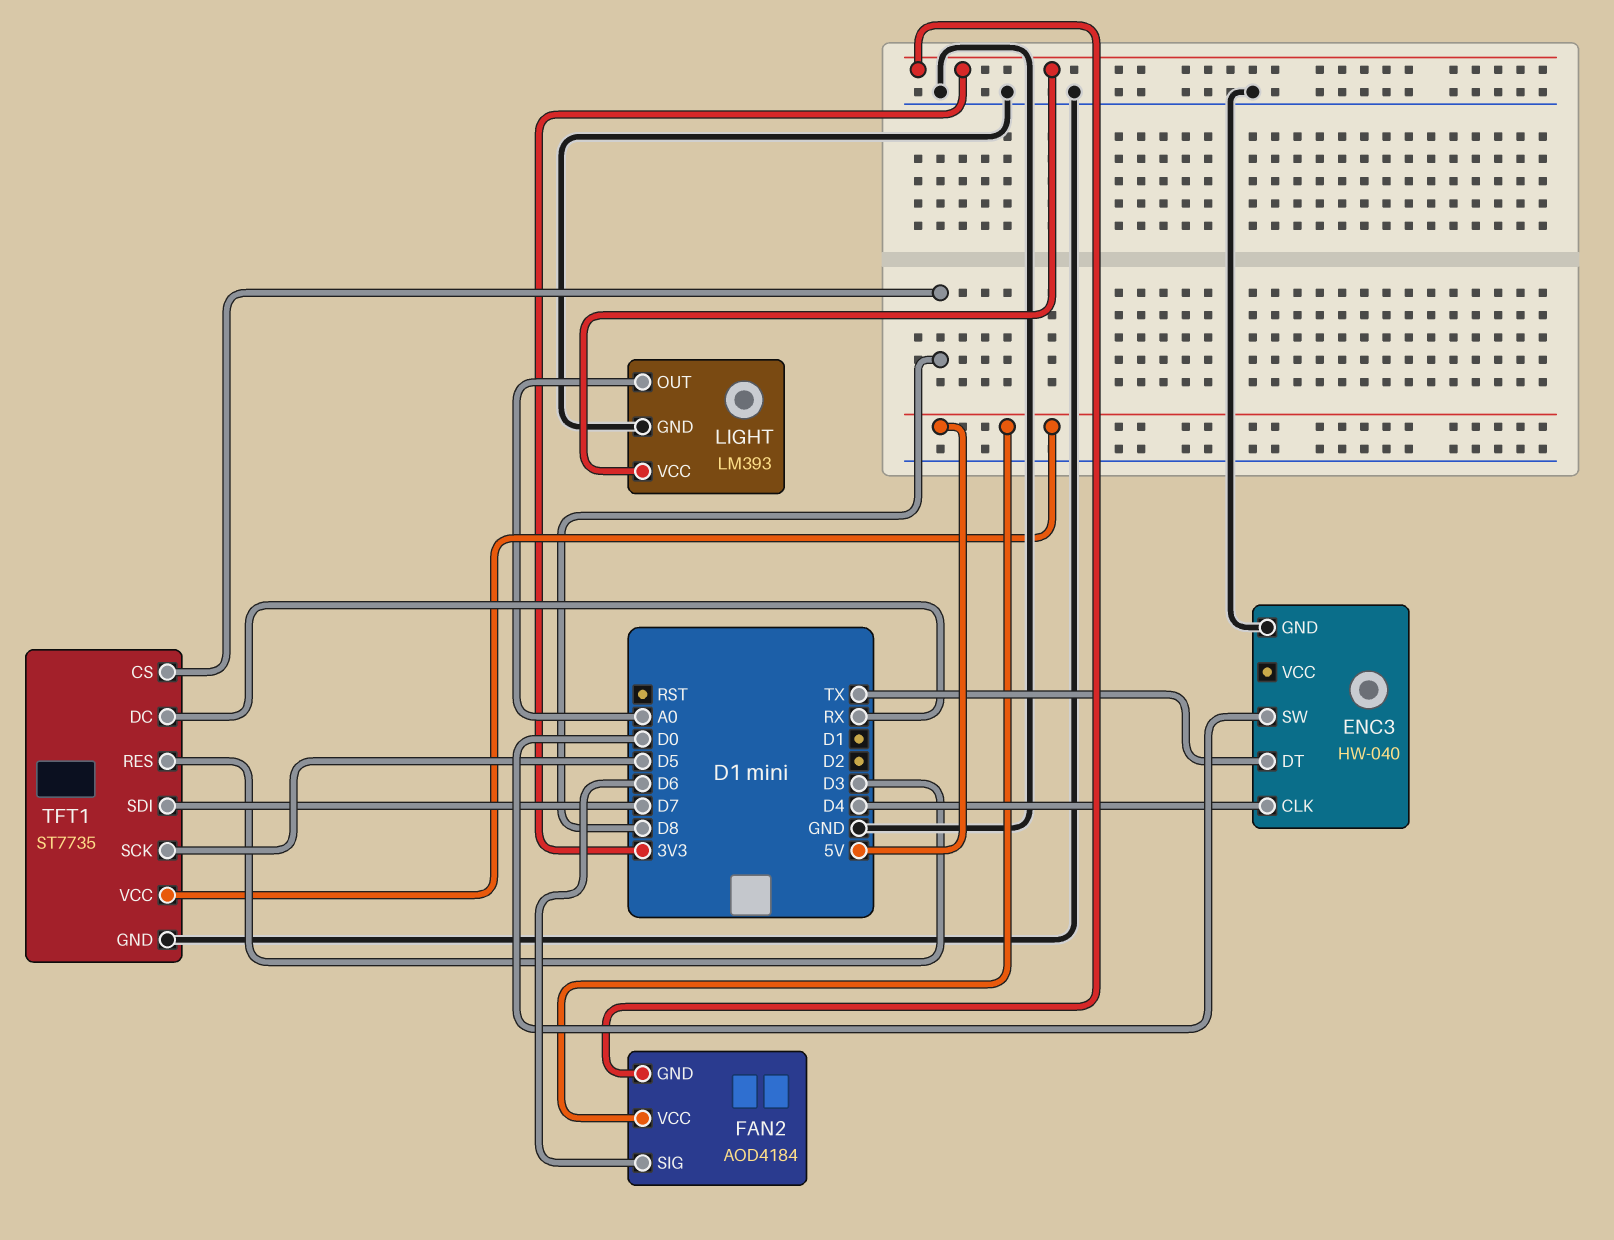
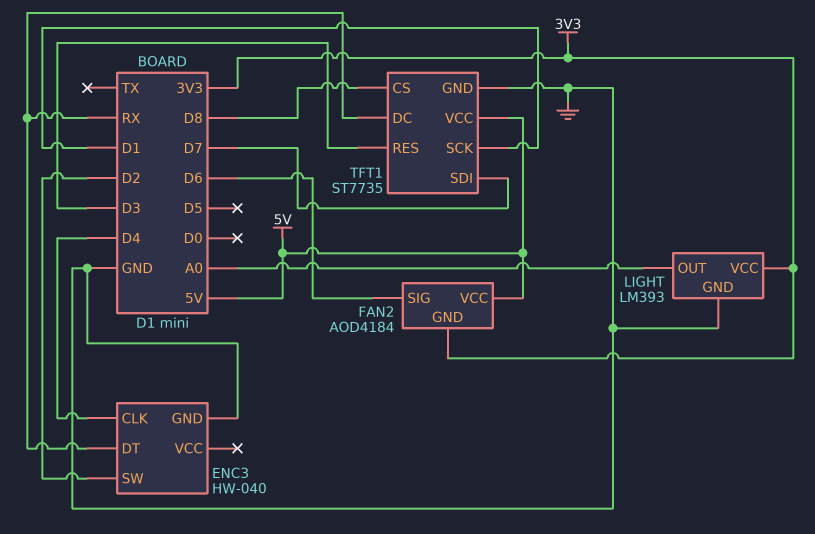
ENC3 pin DT: TX -> RX
ENC3 pin SW: D0 -> D2
TFT1 pin SCK: D5 -> D1

